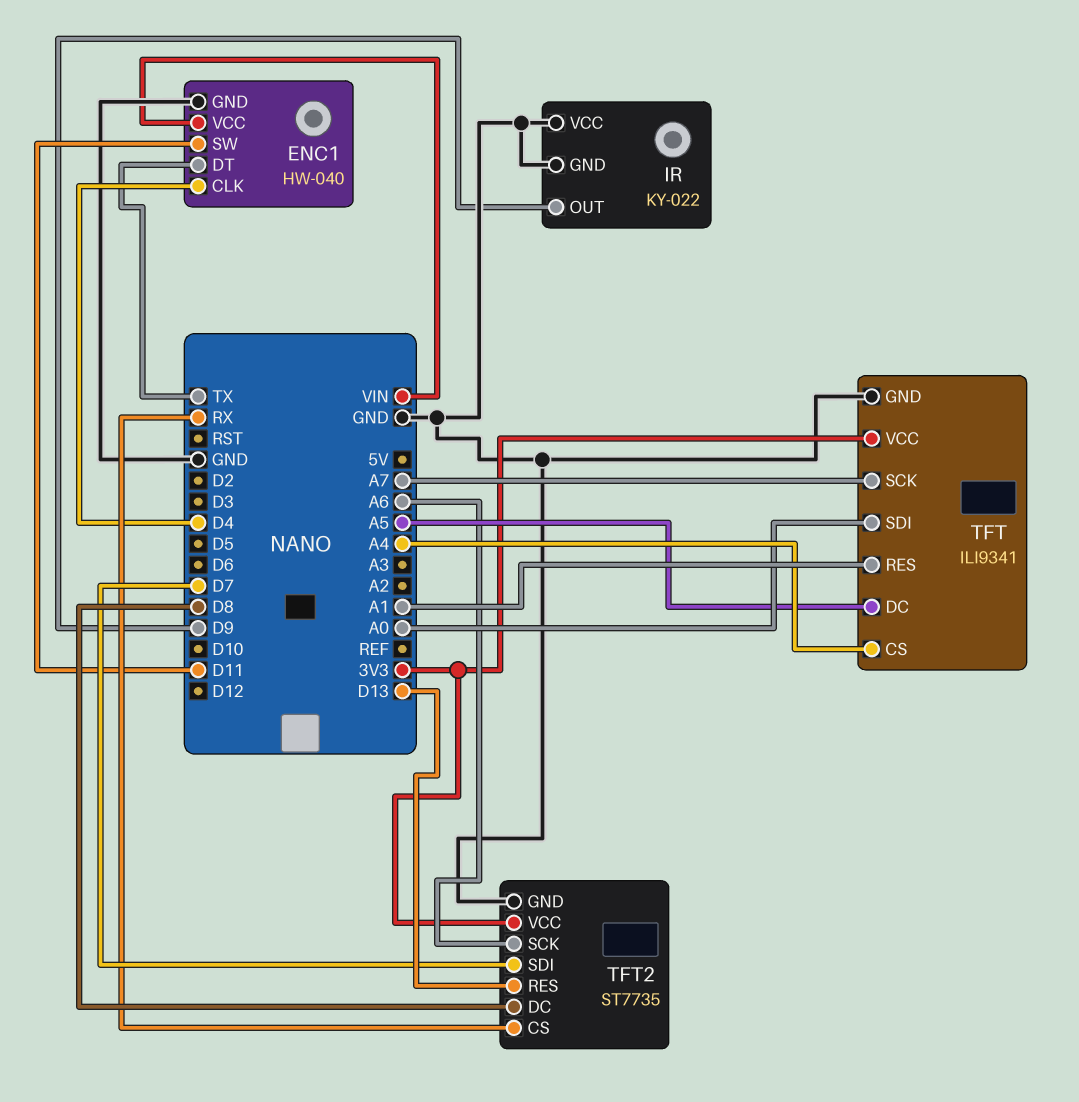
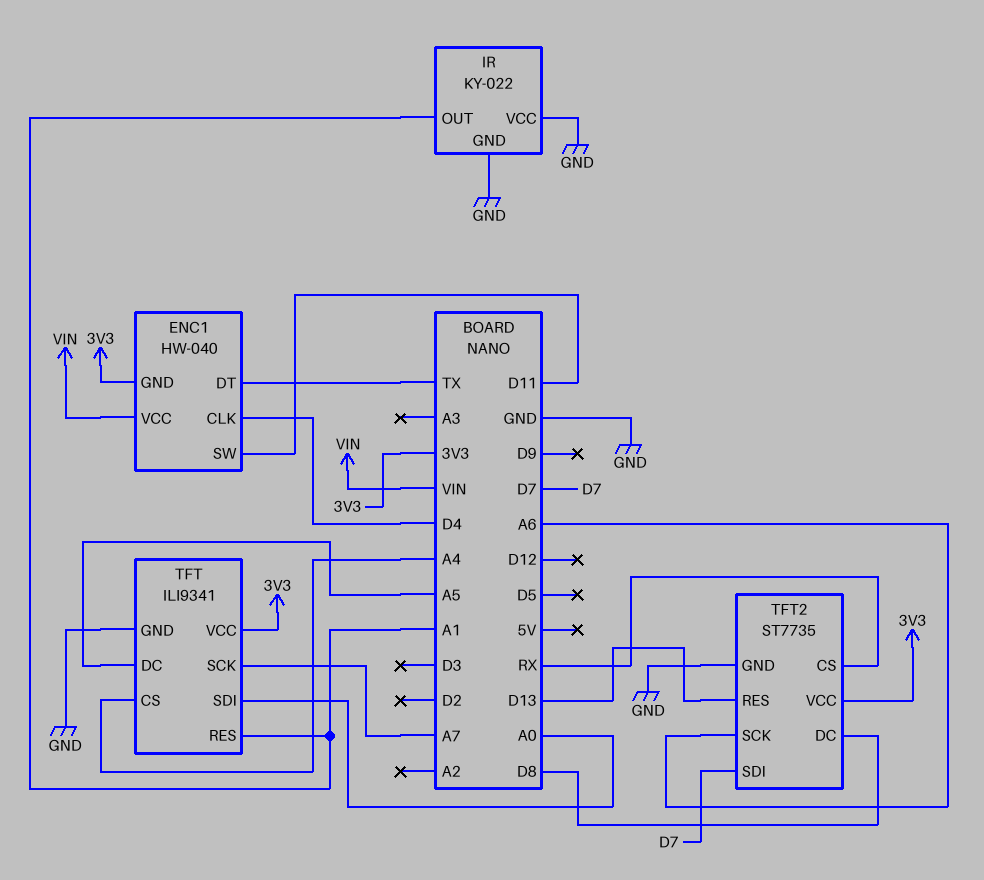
ENC1 pin GND: GND -> 3V3
IR pin OUT: D9 -> A1

